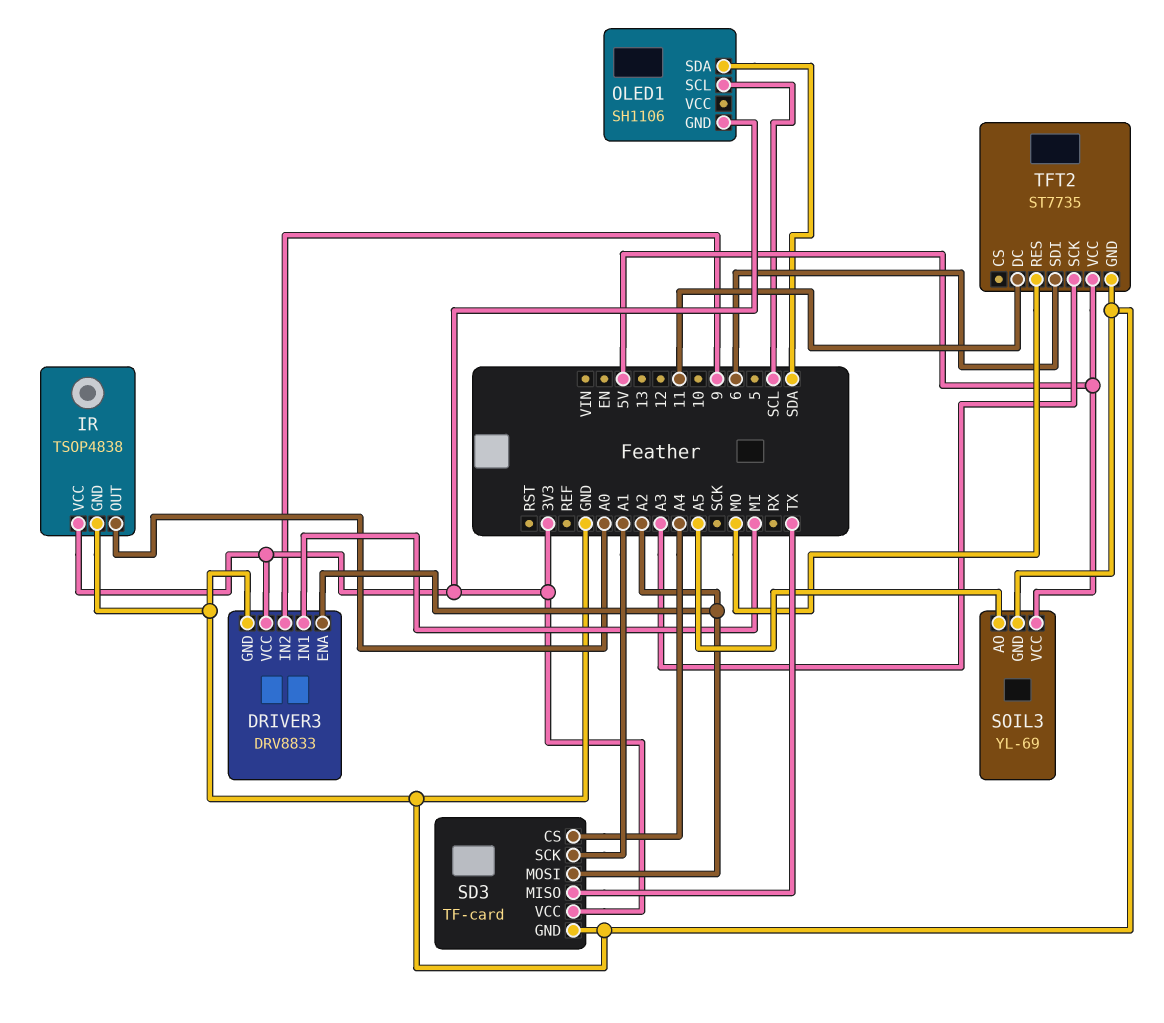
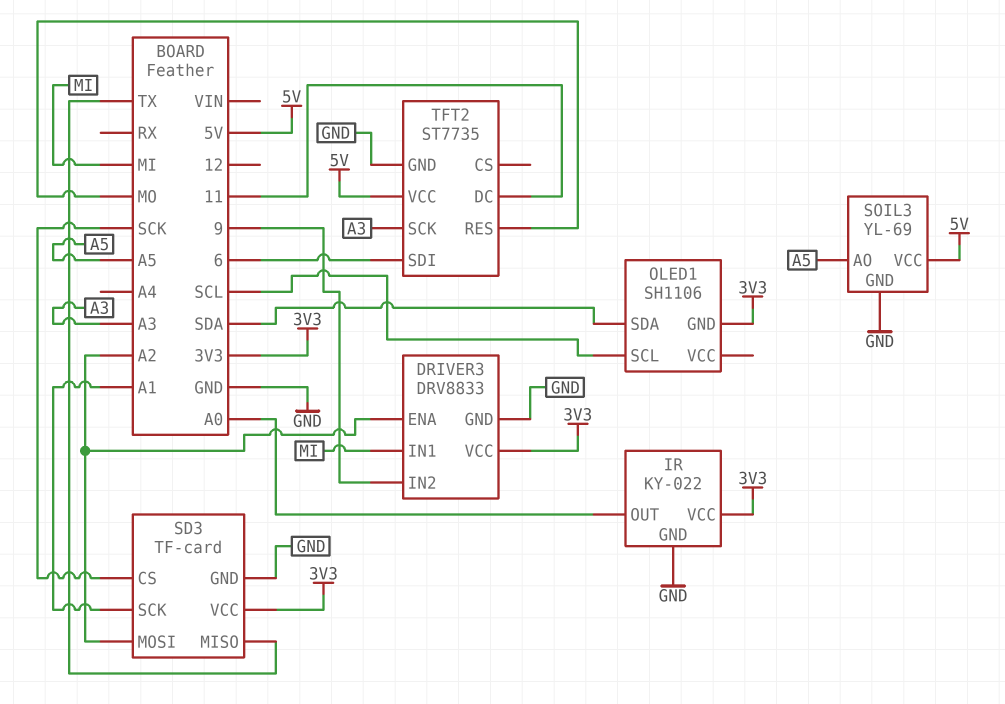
IR: TSOP4838 -> KY-022
SD3 pin CS: A4 -> SCK

